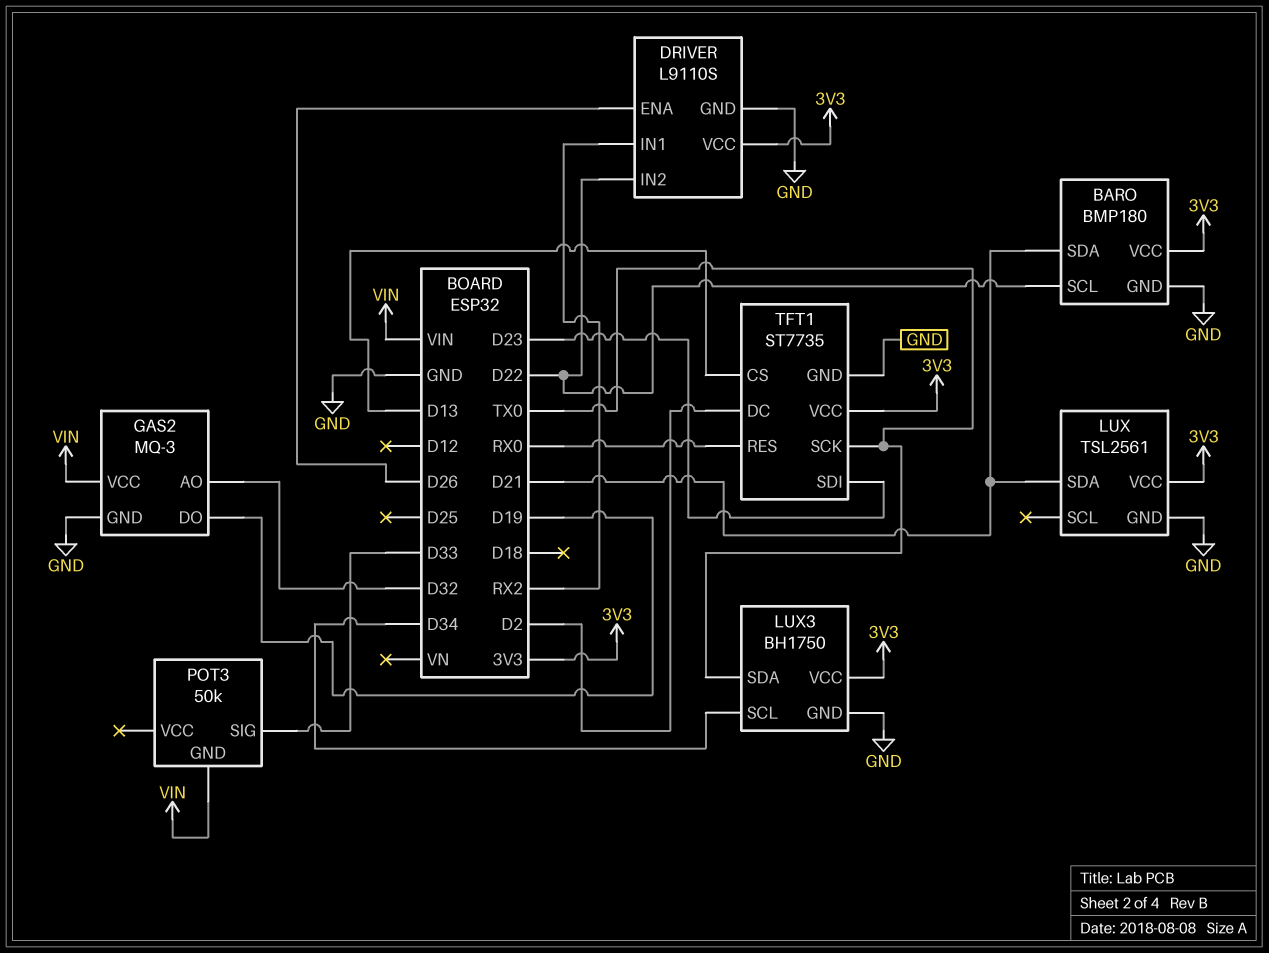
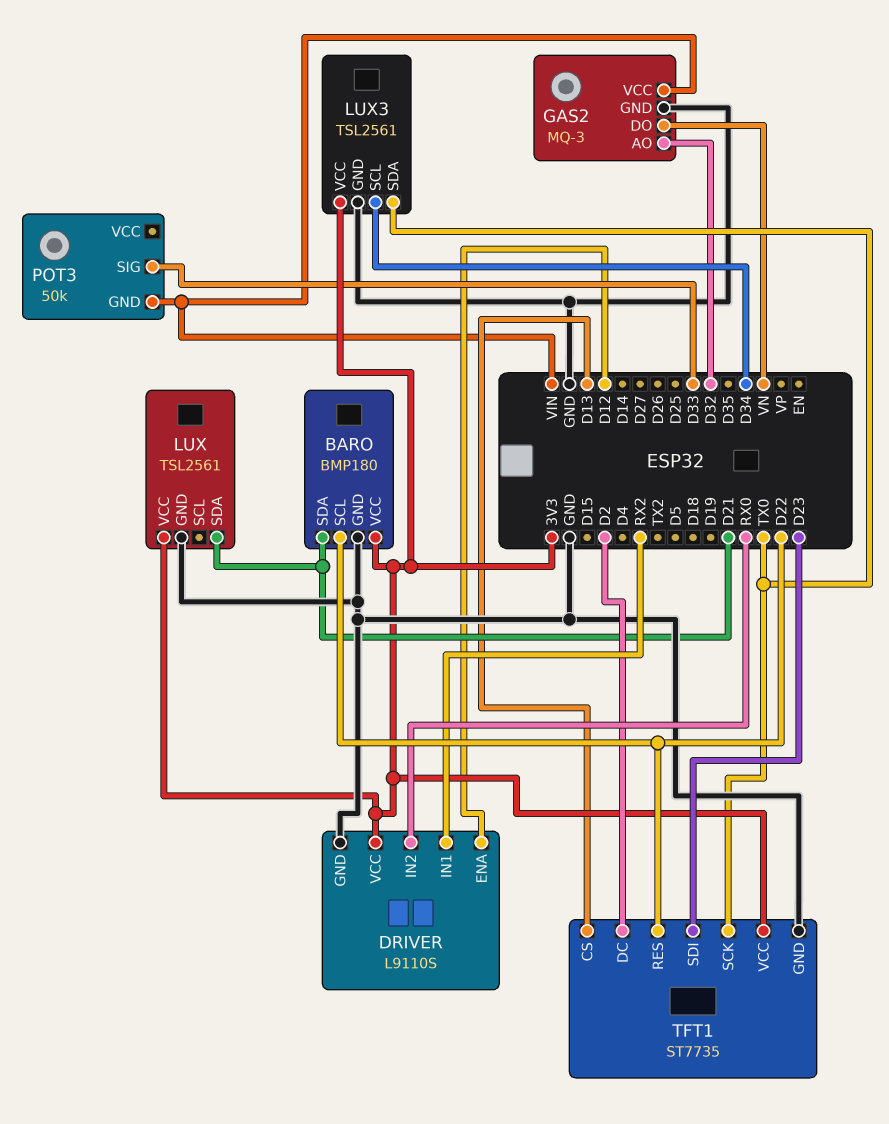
DRIVER pin ENA: D26 -> D12
DRIVER pin IN2: D22 -> RX0
GAS2 pin DO: D19 -> VN
LUX3: BH1750 -> TSL2561
TFT1 pin RES: RX0 -> D22

